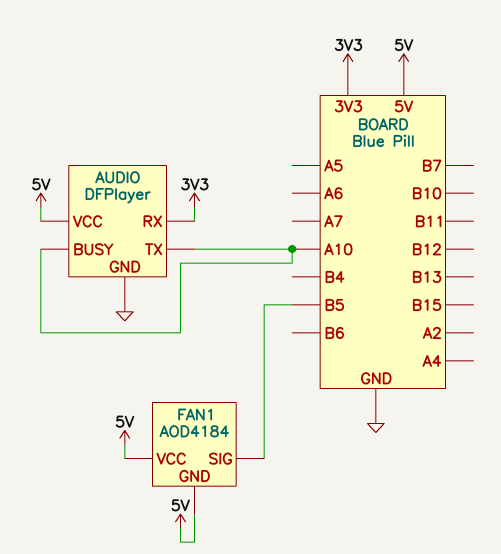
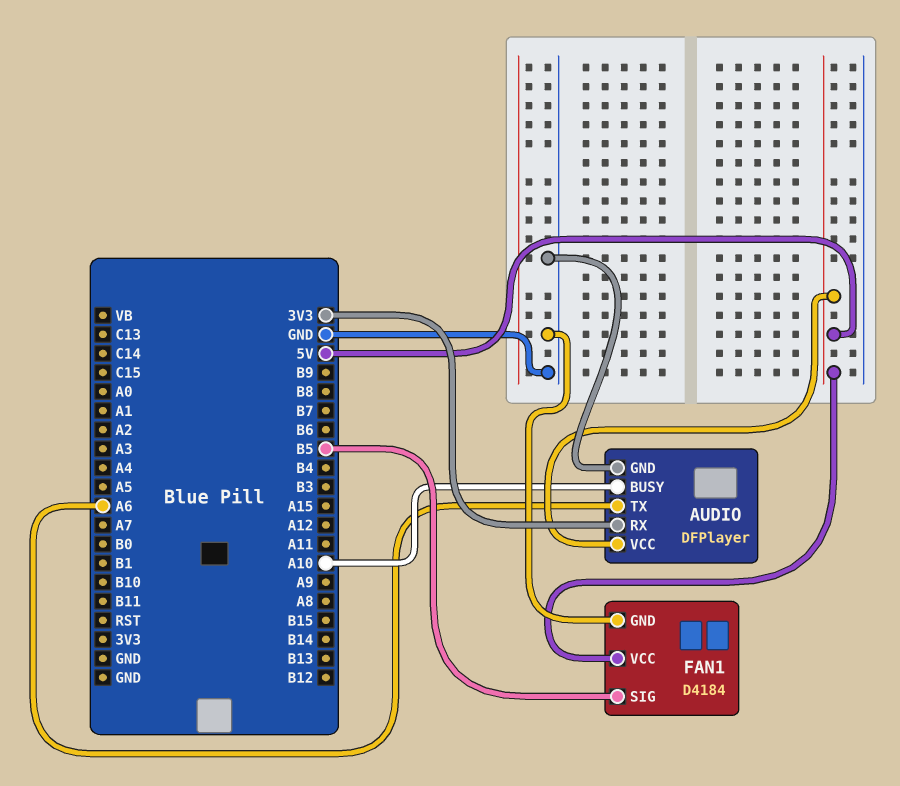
AUDIO pin TX: A10 -> A6
FAN1: AOD4184 -> D4184
FAN1 pin GND: 5V -> GND

